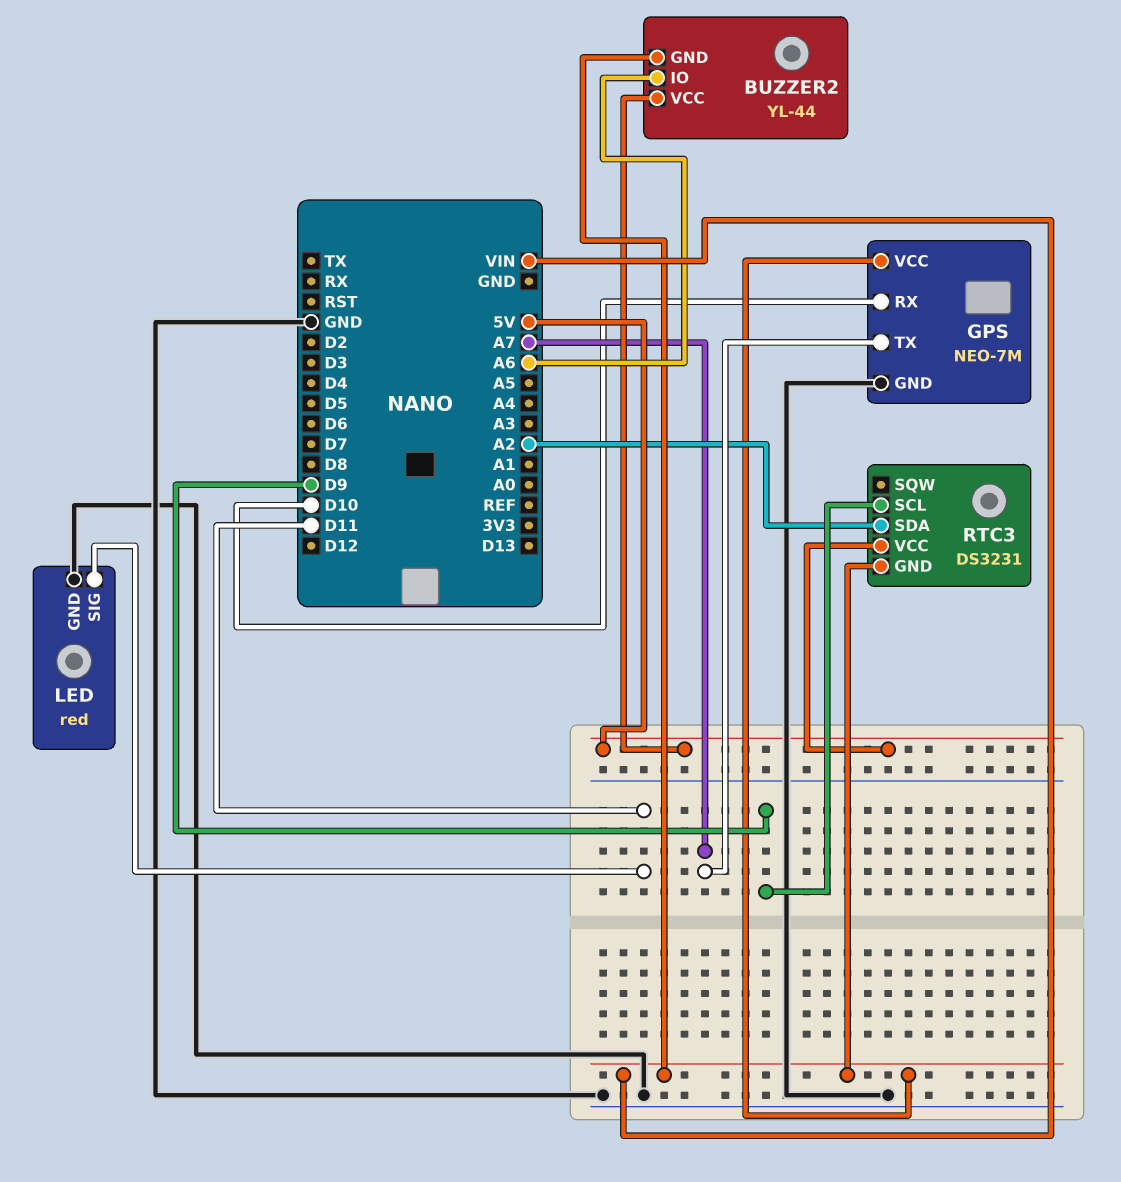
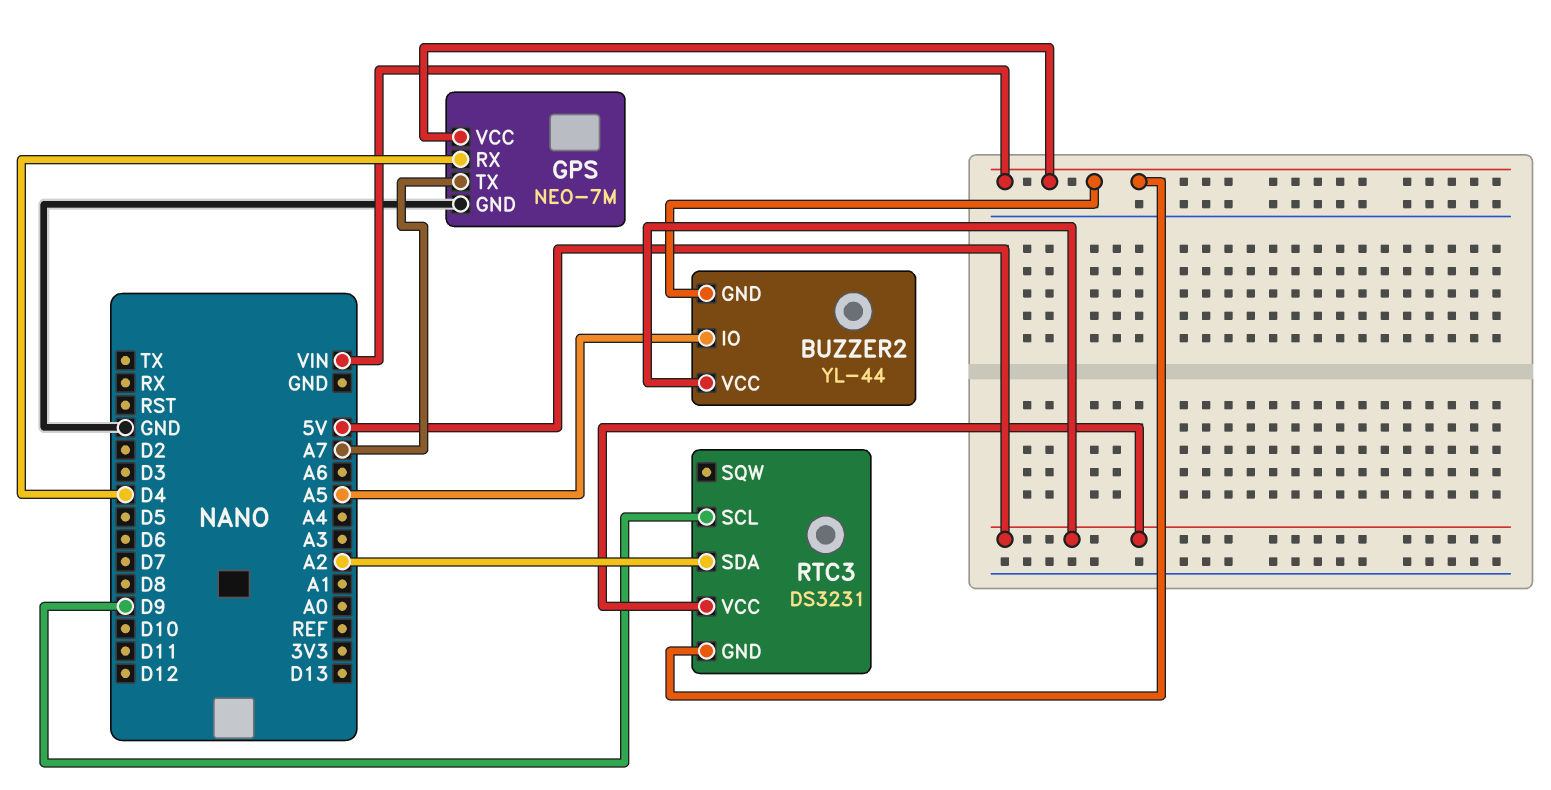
BUZZER2 pin IO: A6 -> A5
GPS pin RX: D10 -> D4
LED: red -> none
LED pin GND: GND -> none
LED pin SIG: D11 -> none

